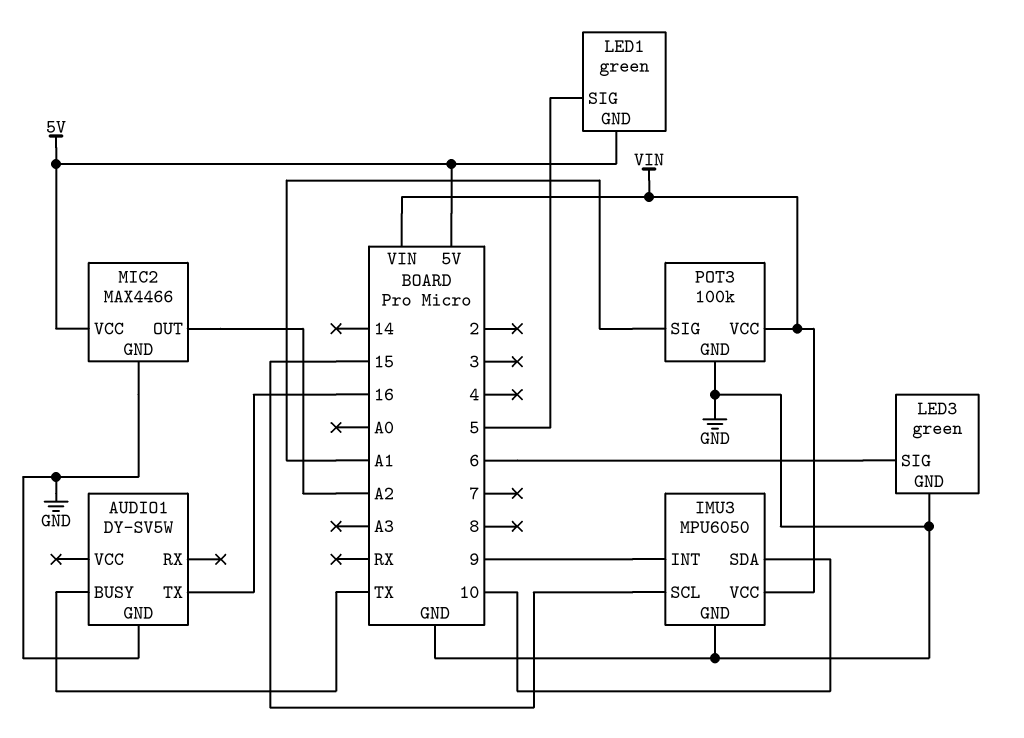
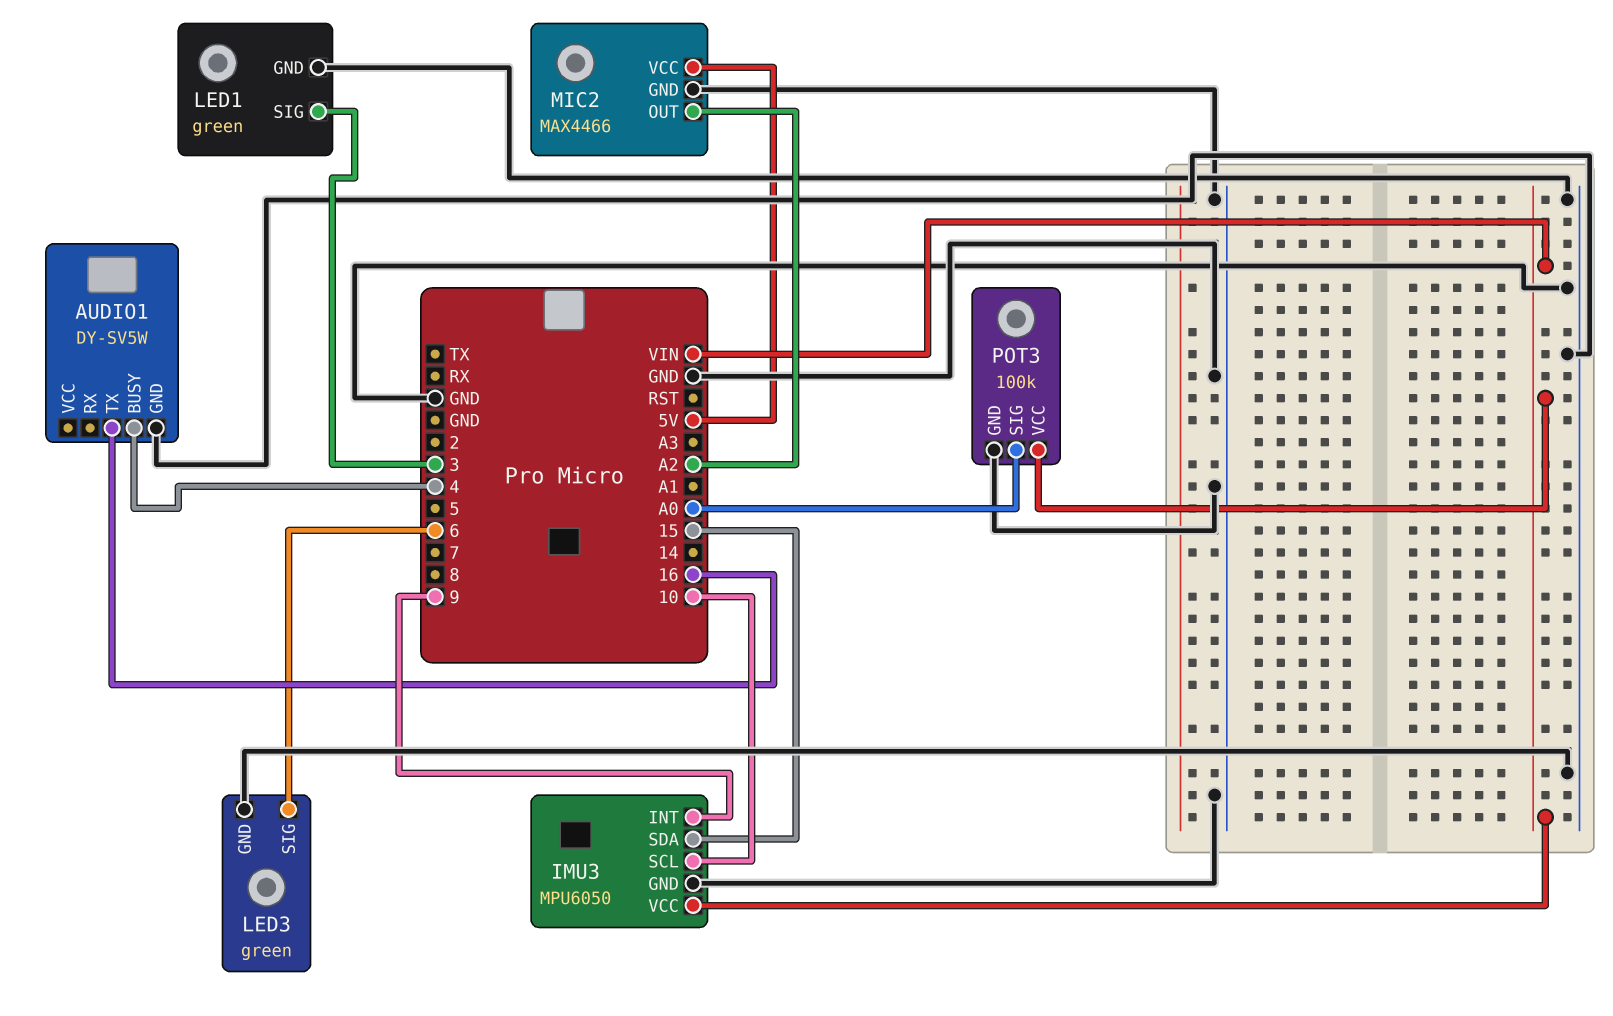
AUDIO1 pin BUSY: TX -> 4
IMU3 pin SCL: 15 -> 10
IMU3 pin SDA: 10 -> 15
LED1 pin GND: 5V -> GND
LED1 pin SIG: 5 -> 3
POT3 pin SIG: A1 -> A0

